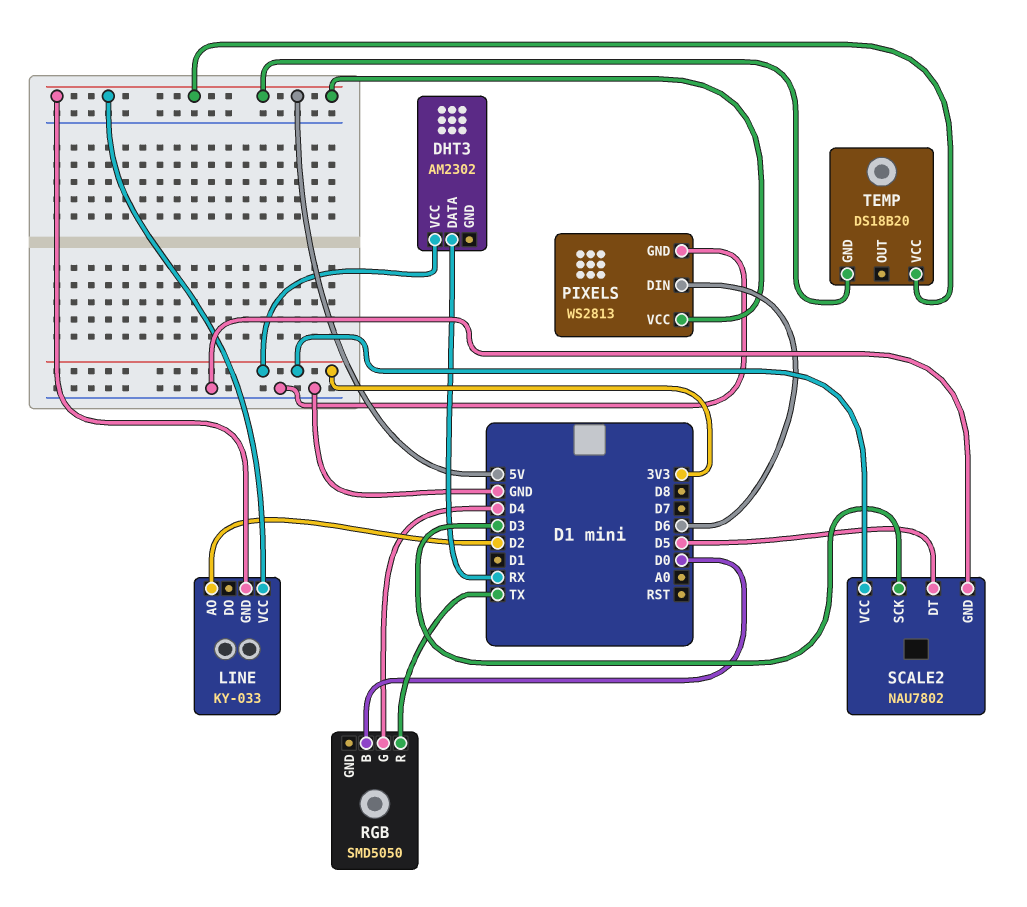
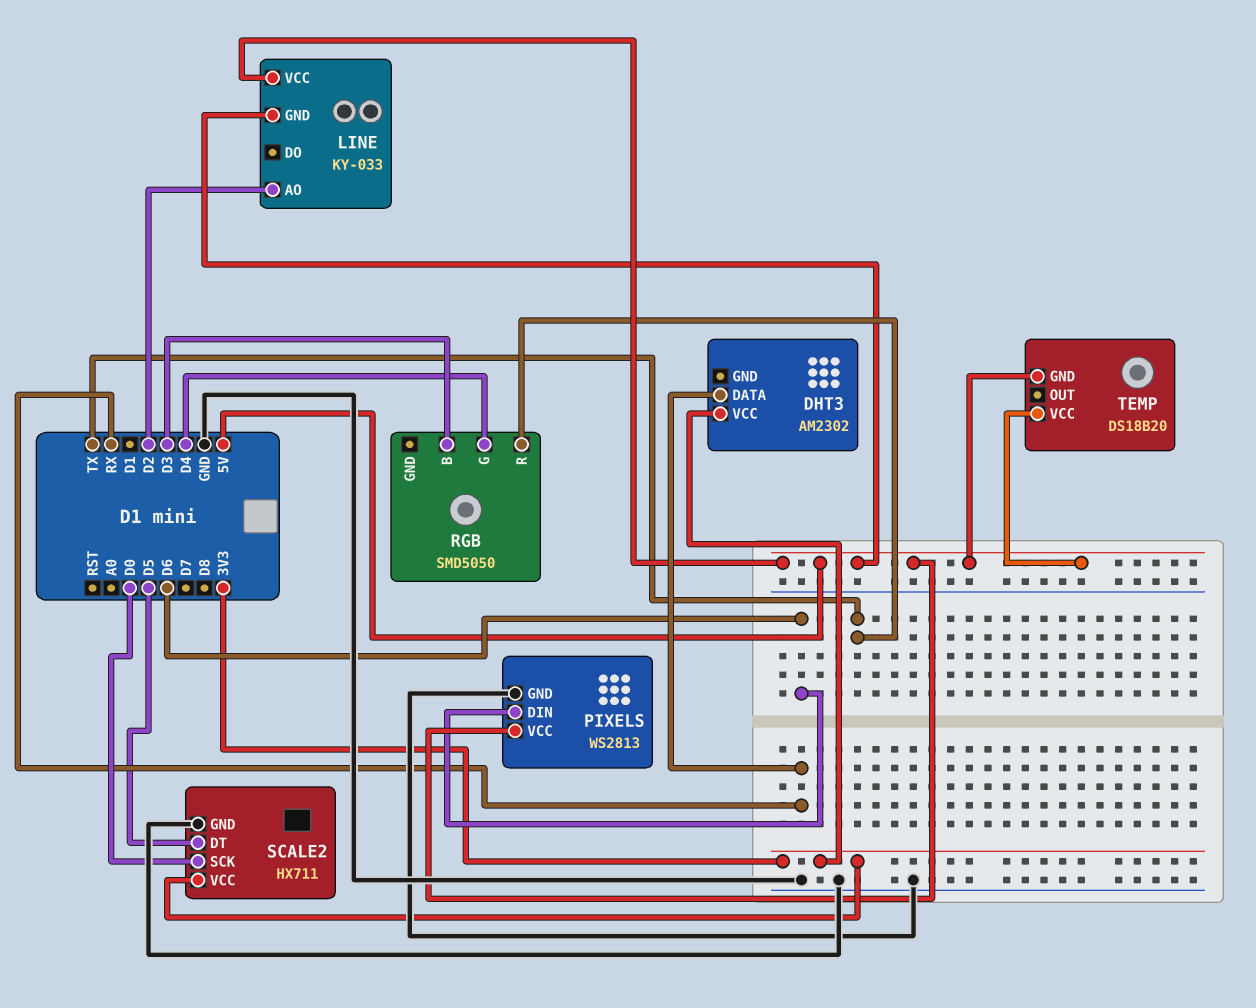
RGB pin B: D0 -> D3
SCALE2: NAU7802 -> HX711
SCALE2 pin SCK: D3 -> D0

